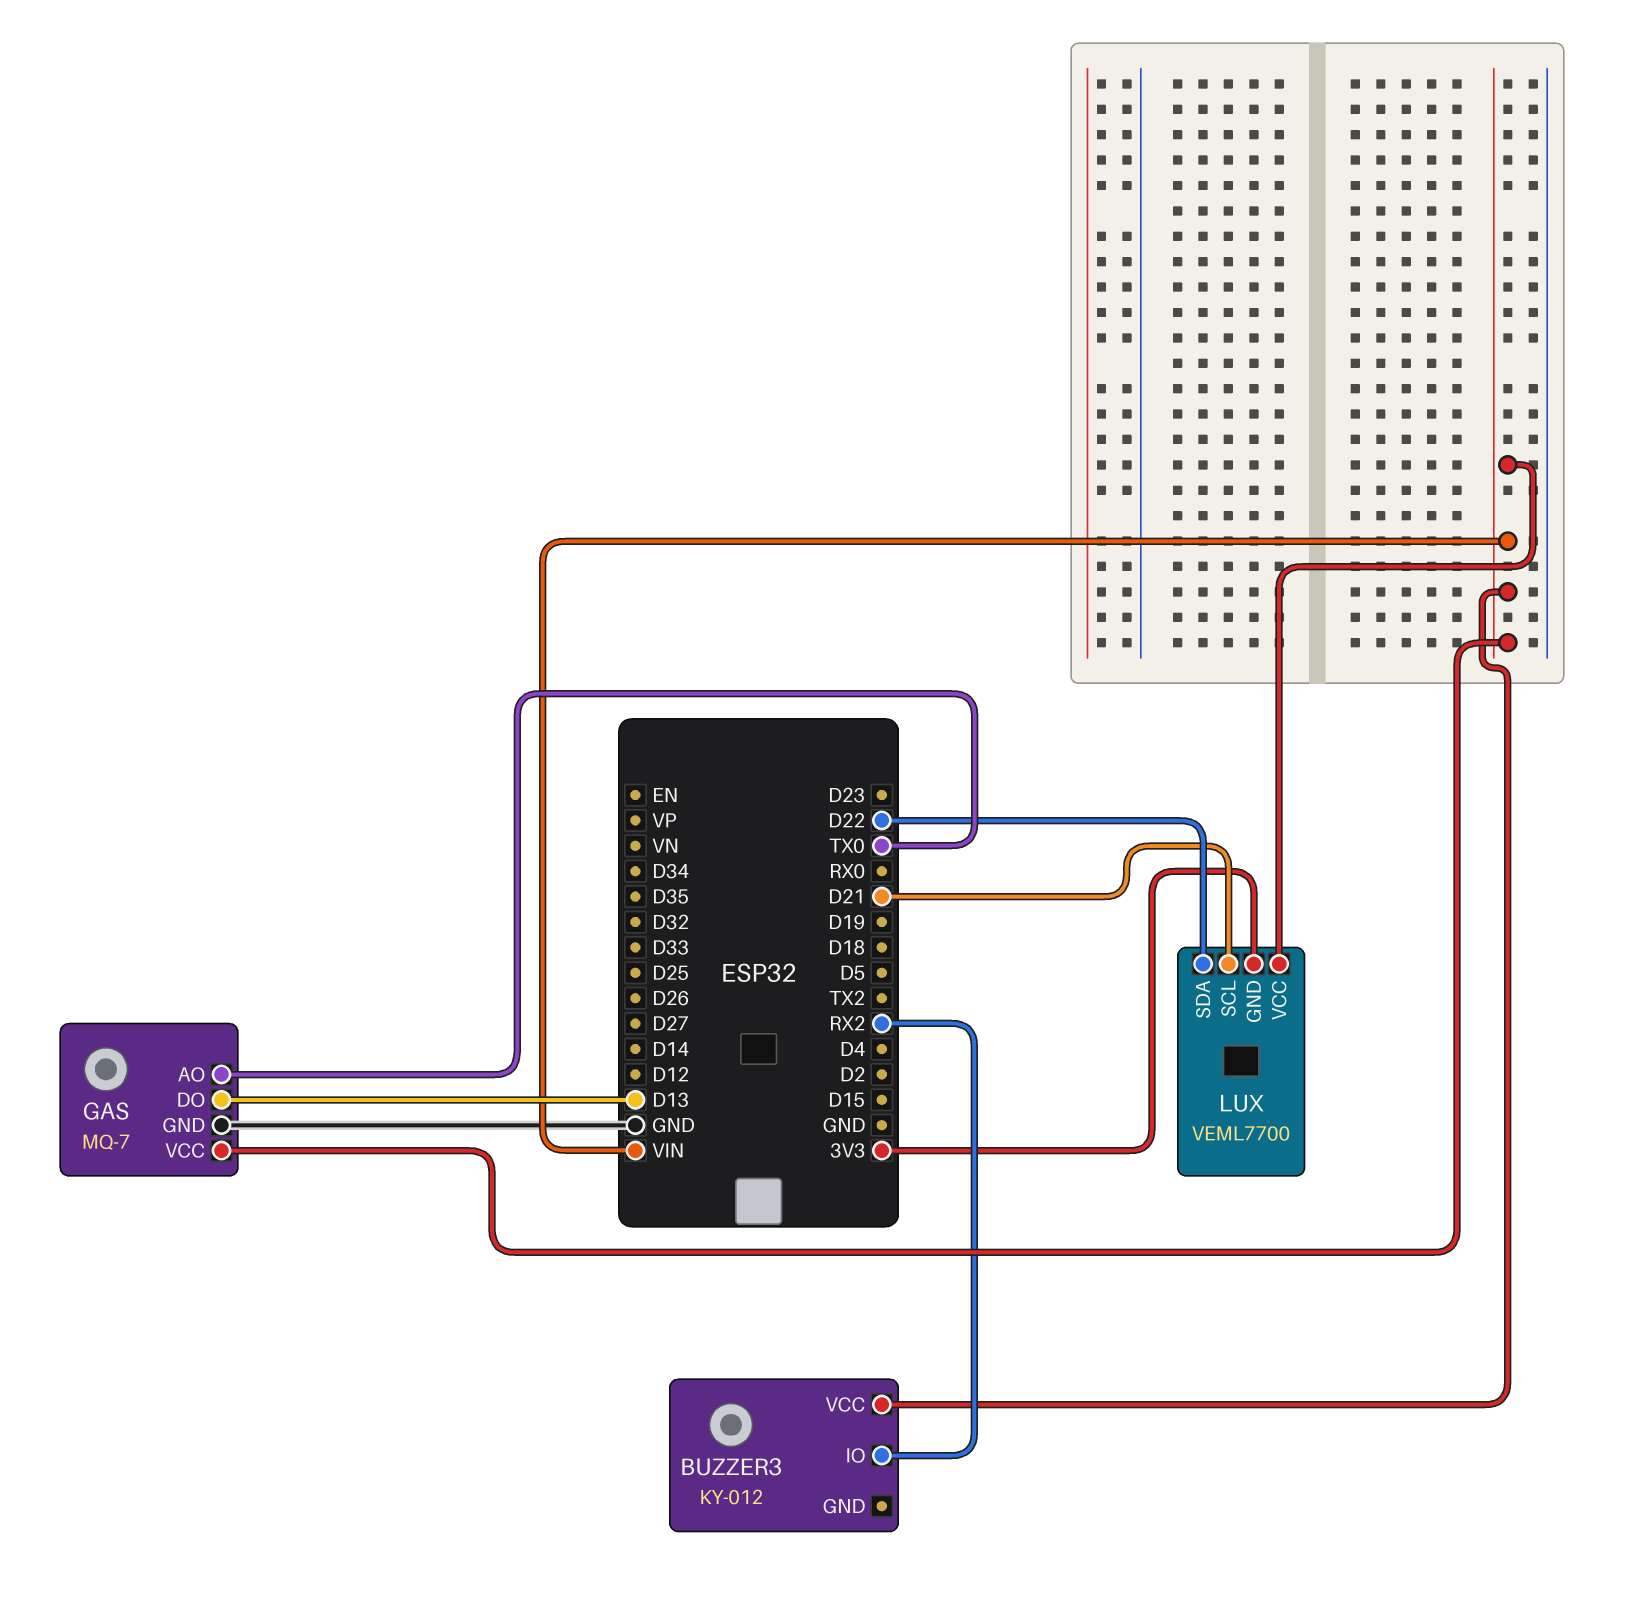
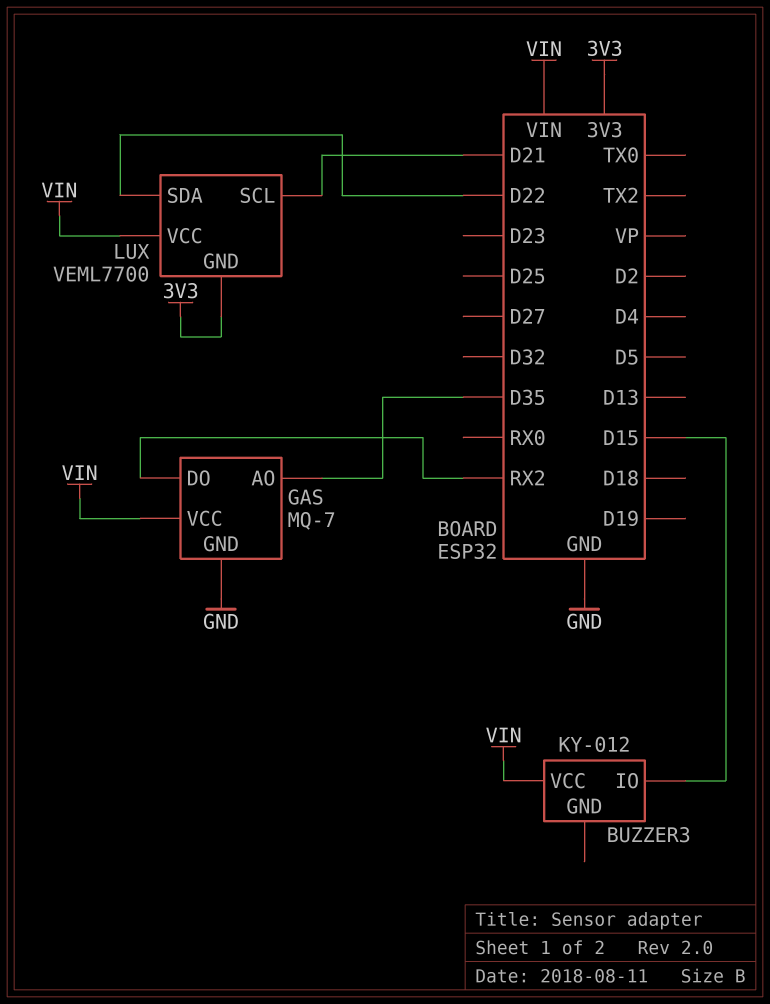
BUZZER3 pin IO: RX2 -> D15
GAS pin AO: TX0 -> D35
GAS pin DO: D13 -> RX2

